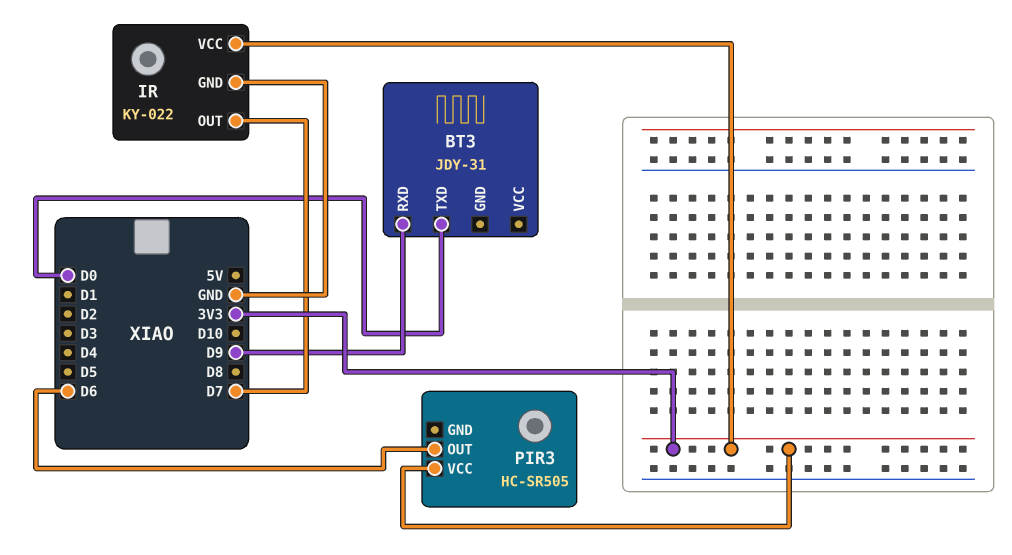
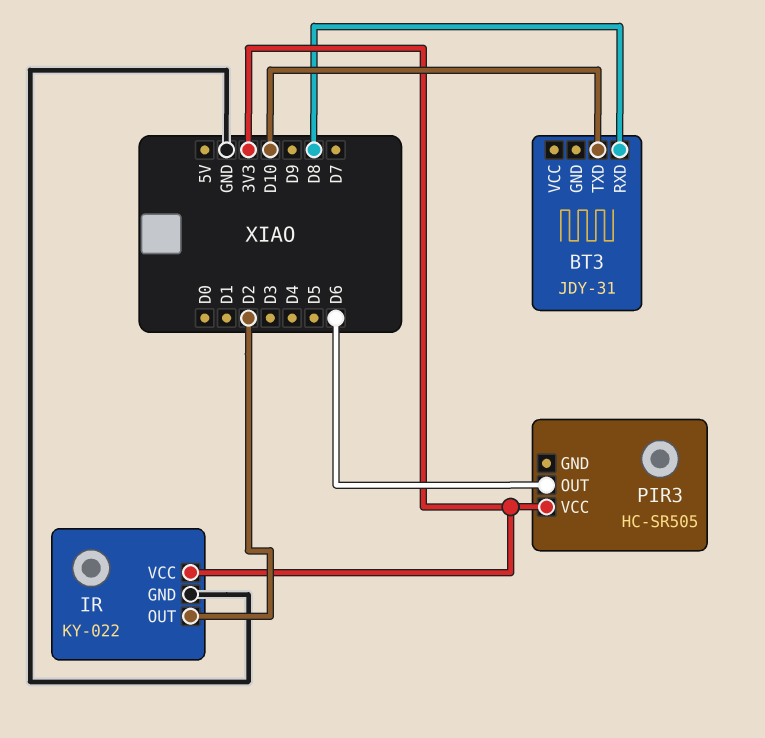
BT3 pin RXD: D9 -> D8
BT3 pin TXD: D0 -> D10
IR pin OUT: D7 -> D2

